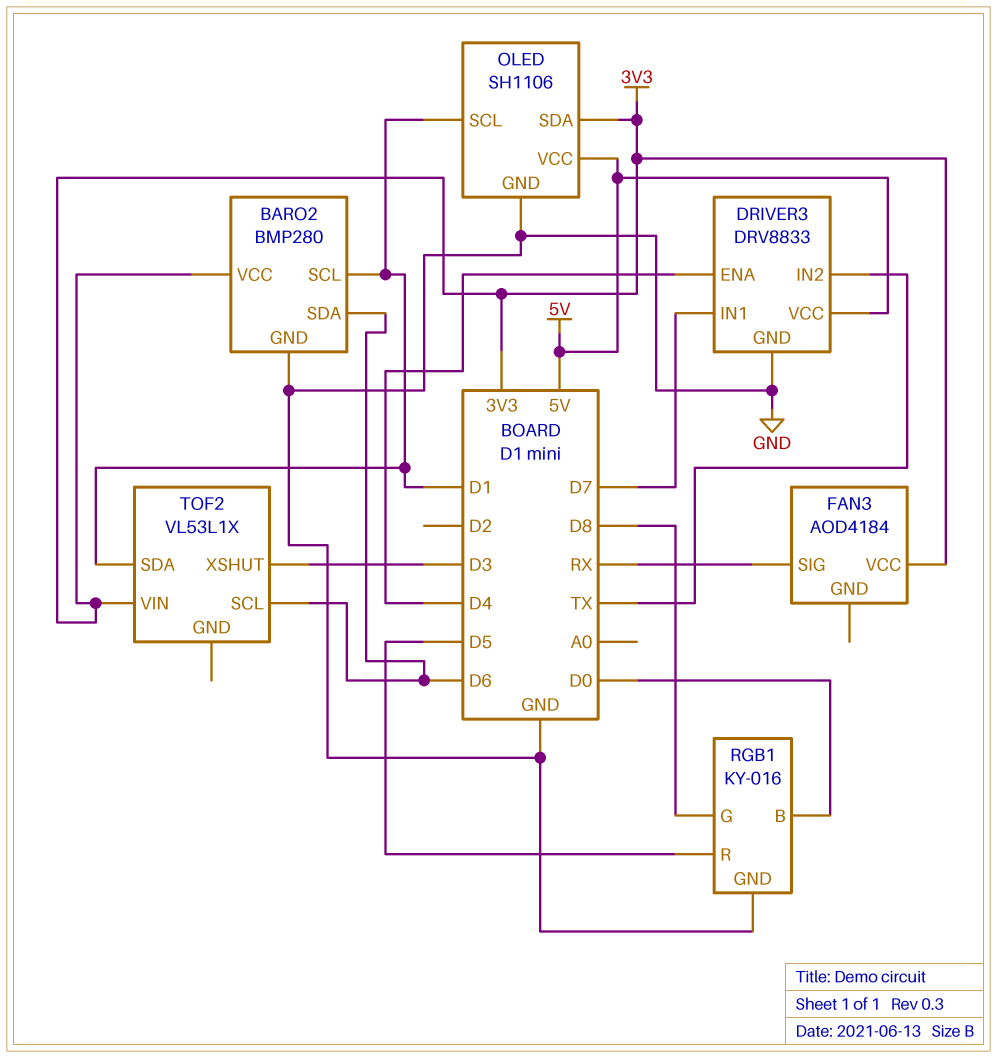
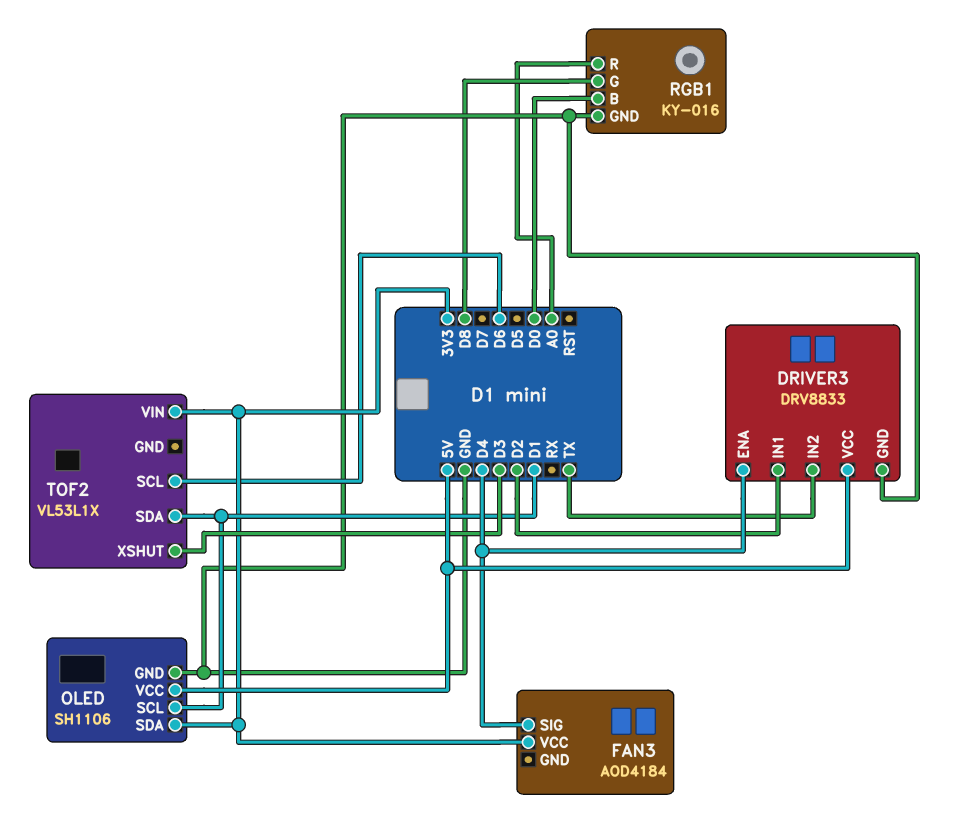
BARO2: BMP280 -> none
BARO2 pin GND: GND -> none
BARO2 pin SCL: D1 -> none
BARO2 pin SDA: D6 -> none
BARO2 pin VCC: 3V3 -> none
DRIVER3 pin IN1: D7 -> D2
FAN3 pin SIG: RX -> D4
RGB1 pin R: D5 -> A0

